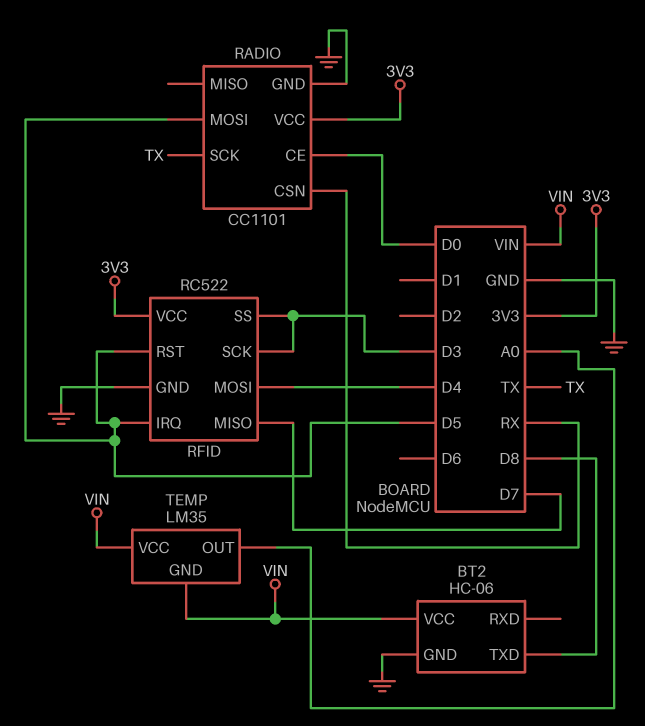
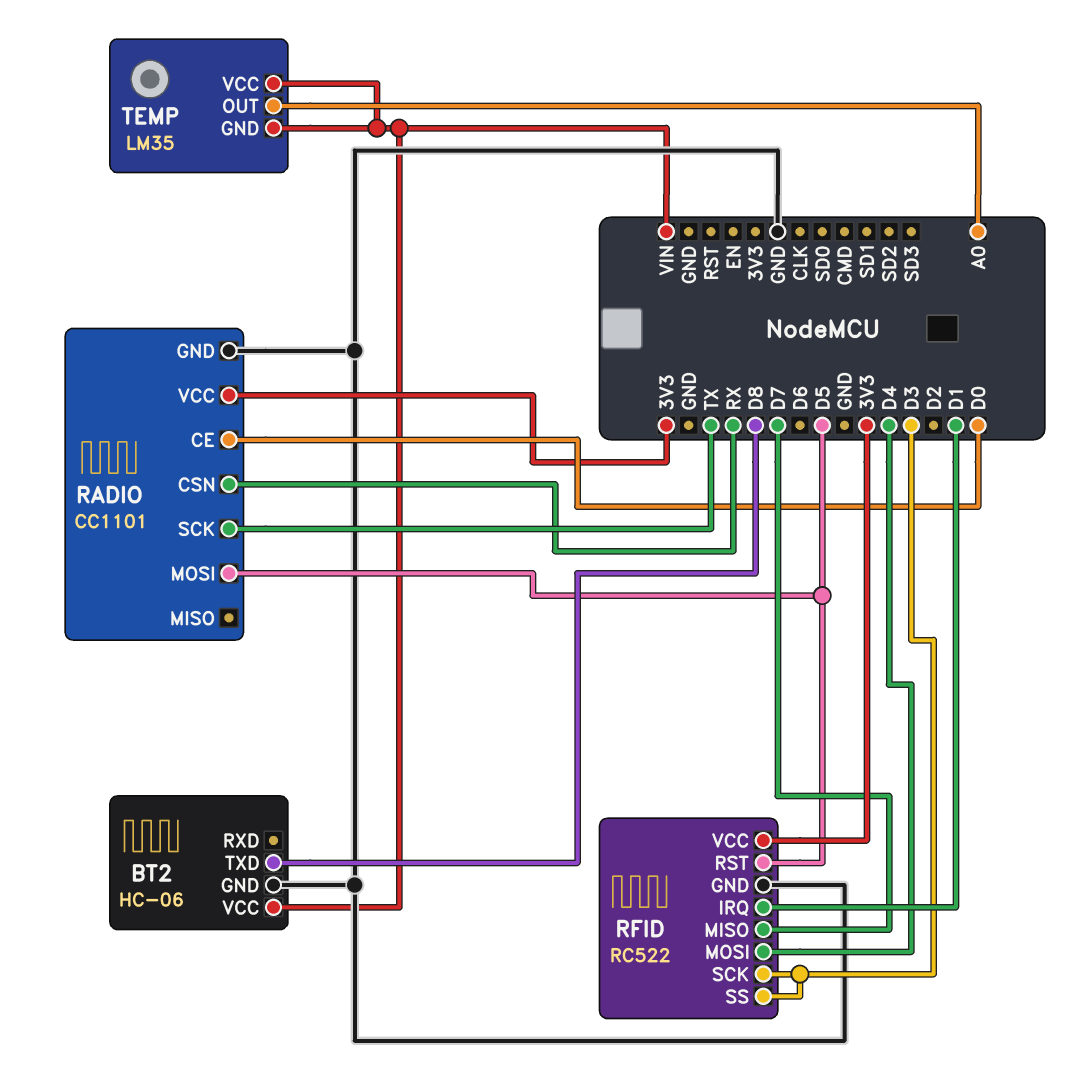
RFID pin IRQ: D5 -> D1

